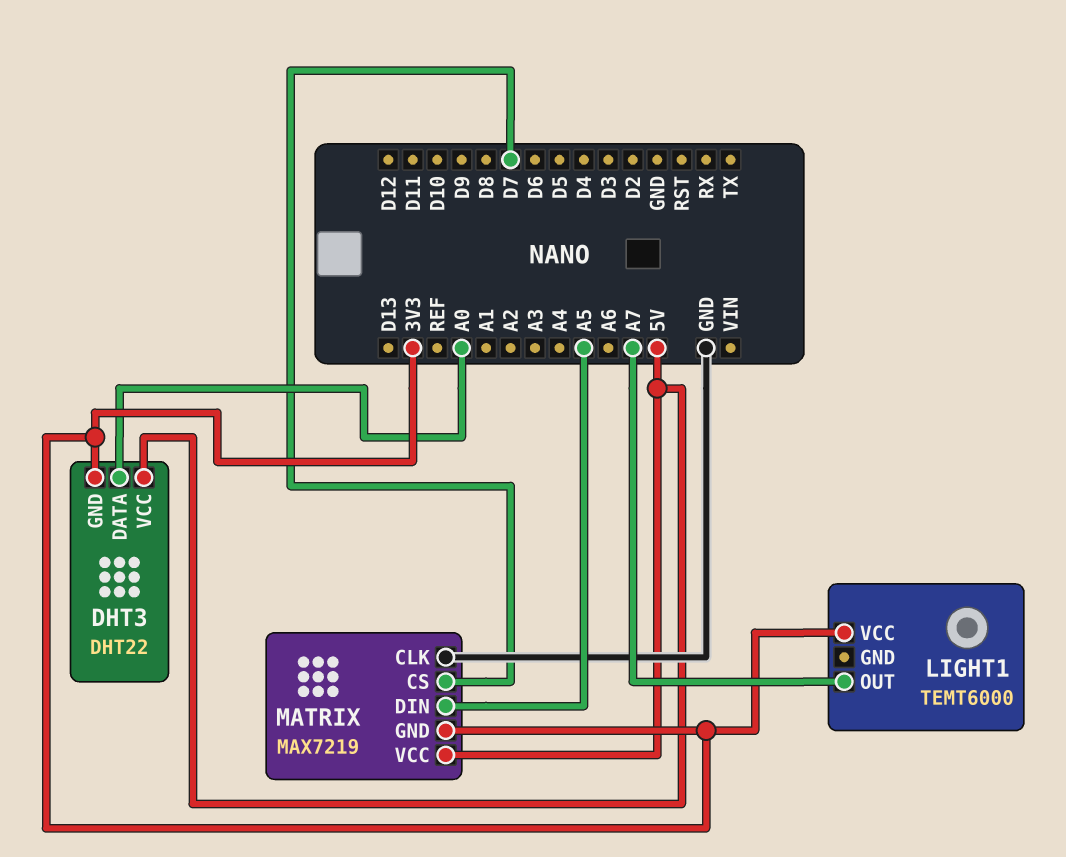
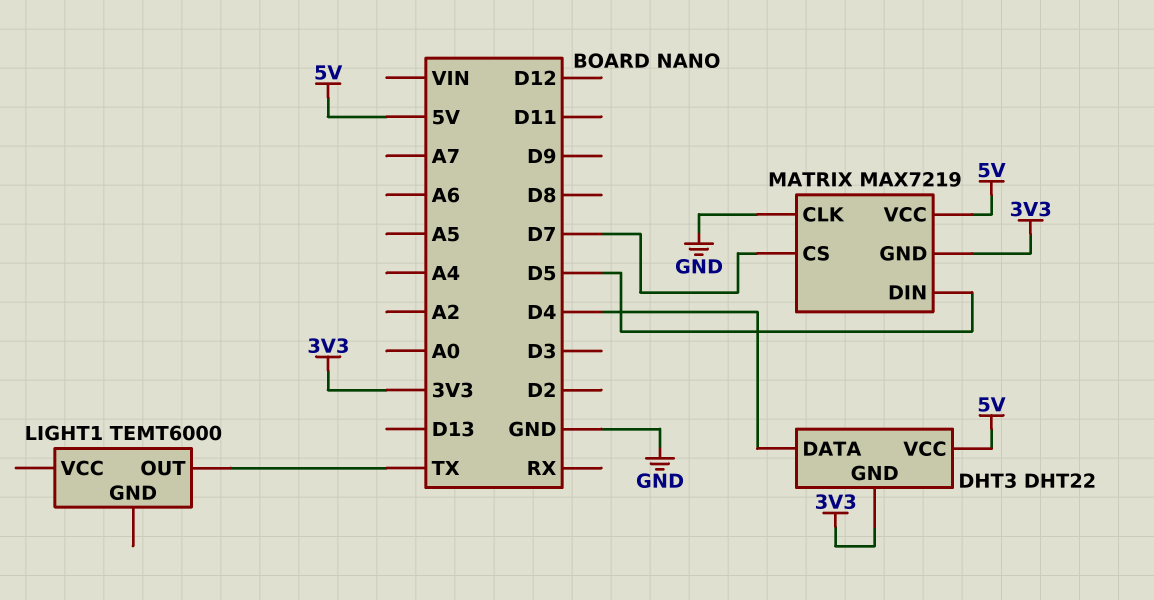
DHT3 pin DATA: A0 -> D4
LIGHT1 pin OUT: A7 -> TX
LIGHT1 pin VCC: 3V3 -> none
MATRIX pin DIN: A5 -> D5

